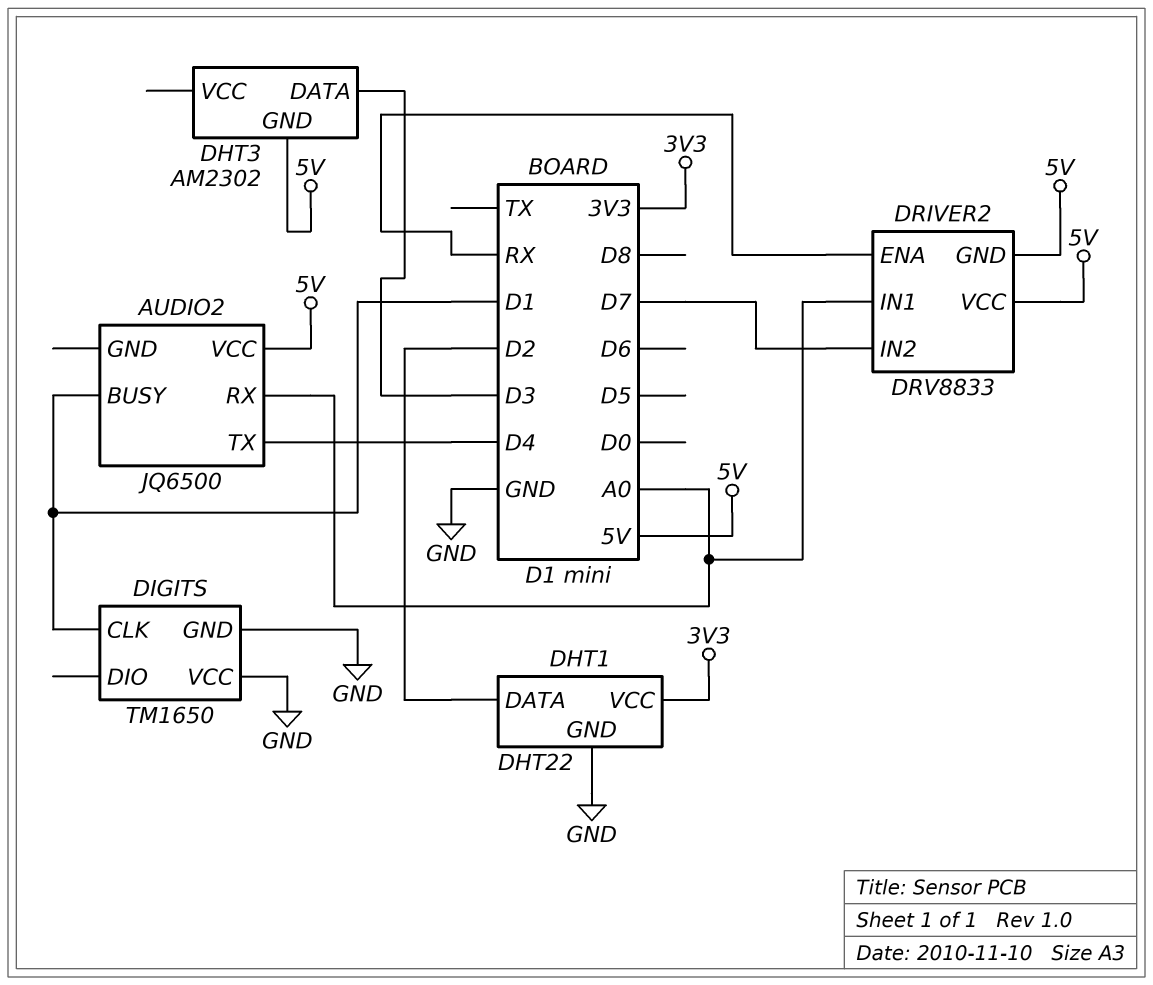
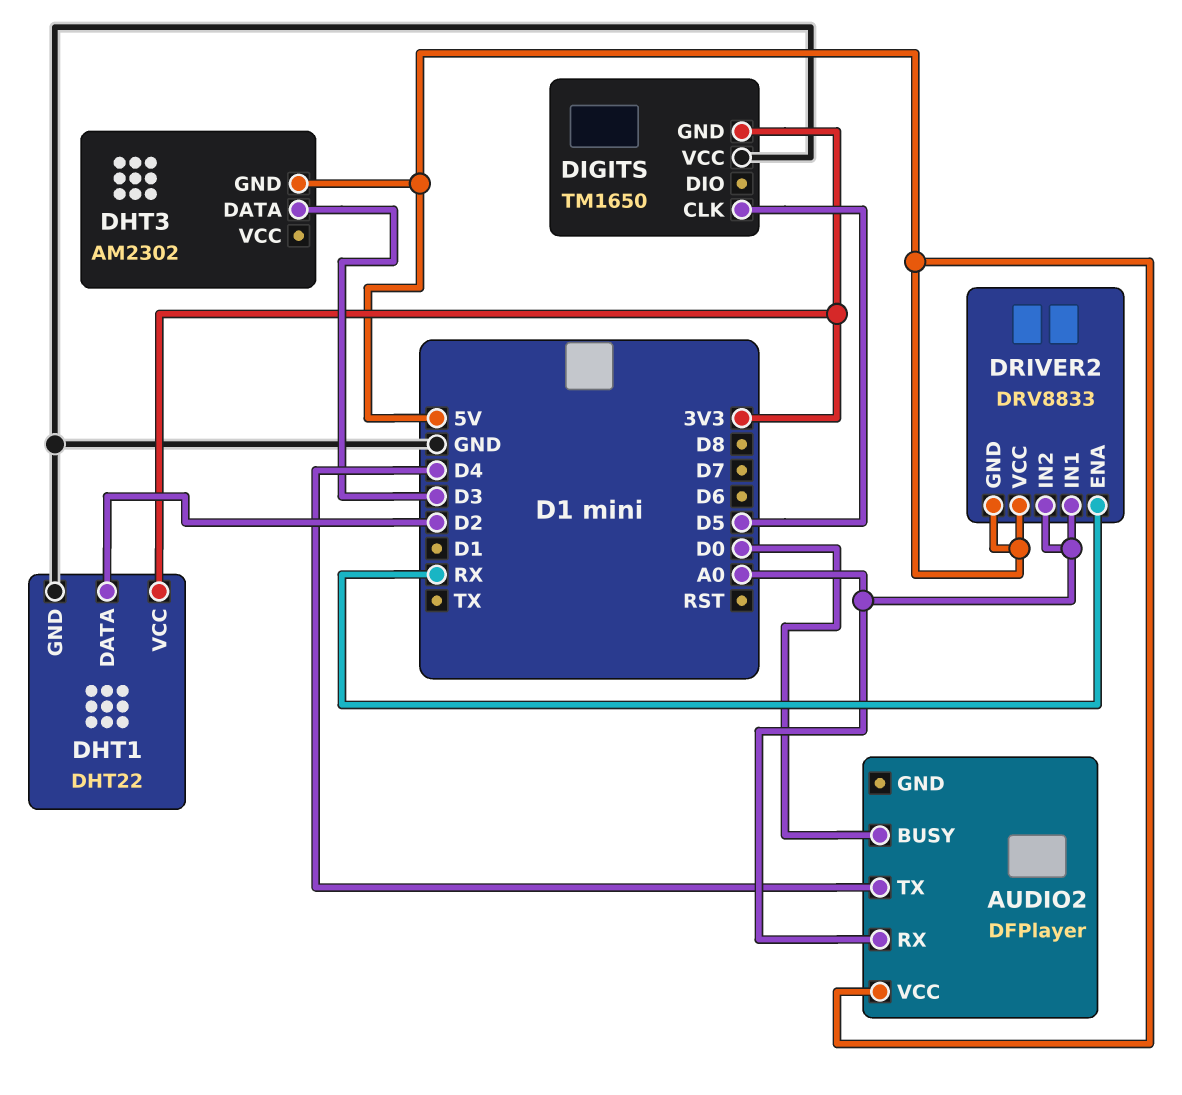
AUDIO2: JQ6500 -> DFPlayer
AUDIO2 pin BUSY: D1 -> D0
DIGITS pin CLK: D1 -> D5
DIGITS pin GND: GND -> 3V3
DRIVER2 pin IN2: D7 -> A0

